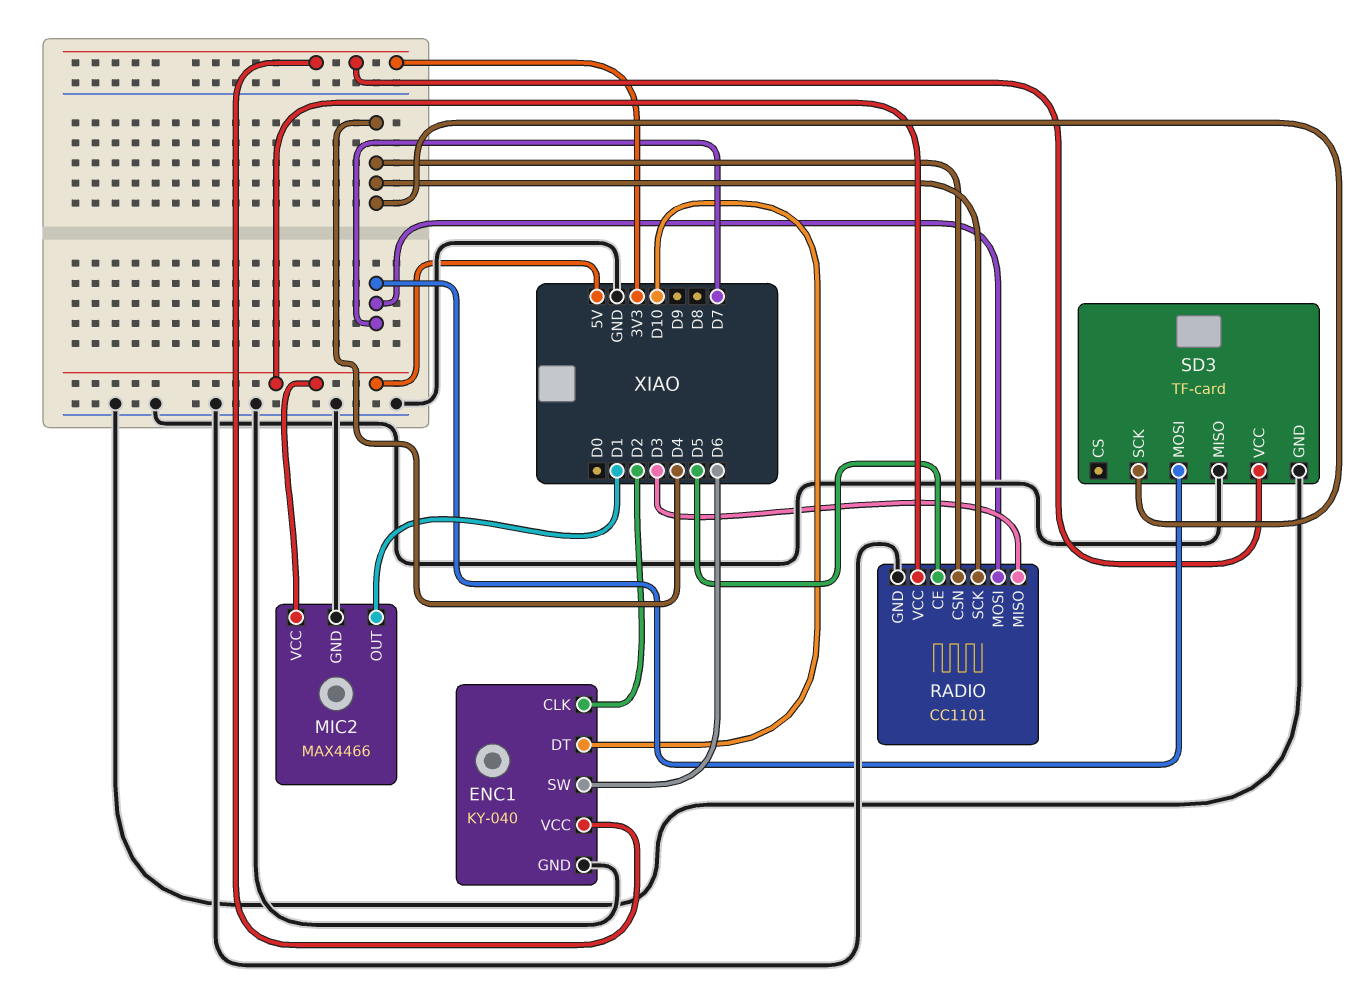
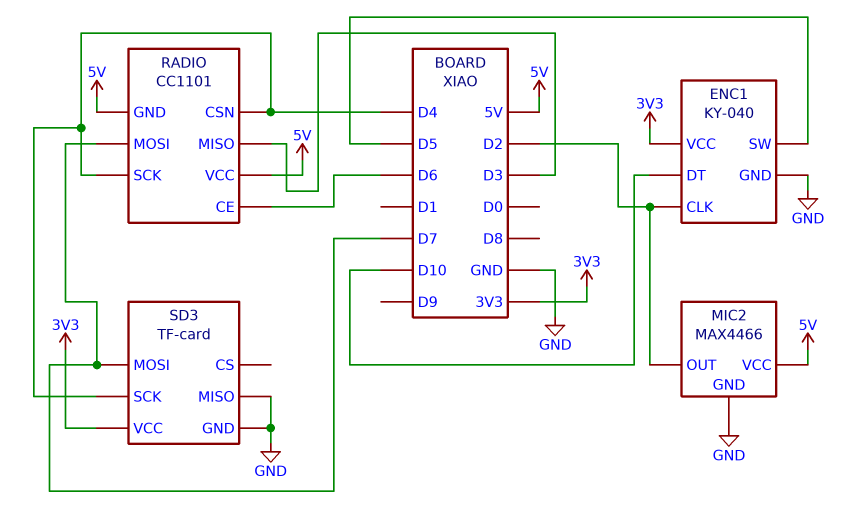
ENC1 pin SW: D6 -> D5
MIC2 pin OUT: D1 -> D2
RADIO pin CE: D5 -> D6
RADIO pin GND: GND -> 5V

